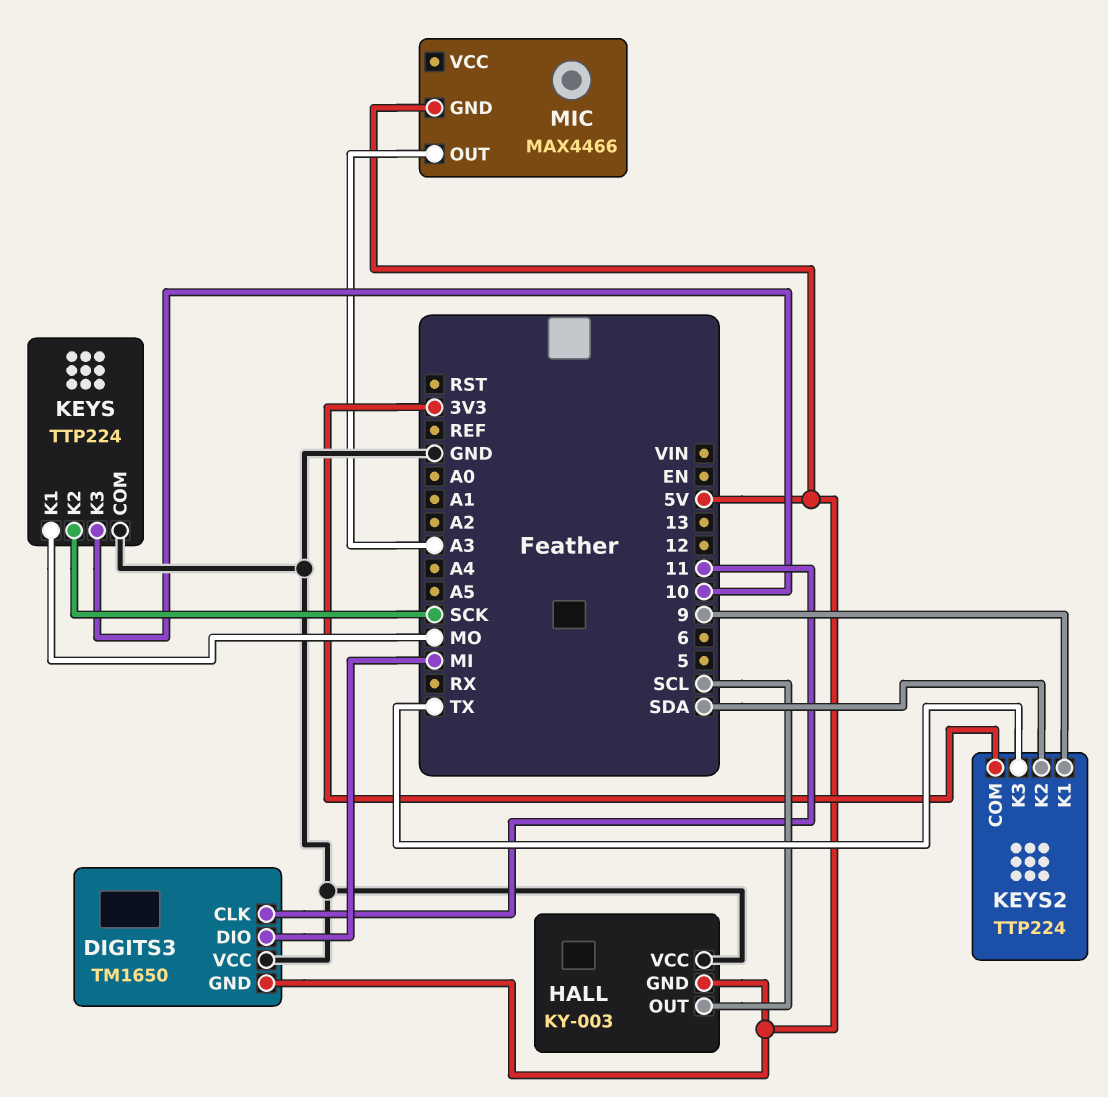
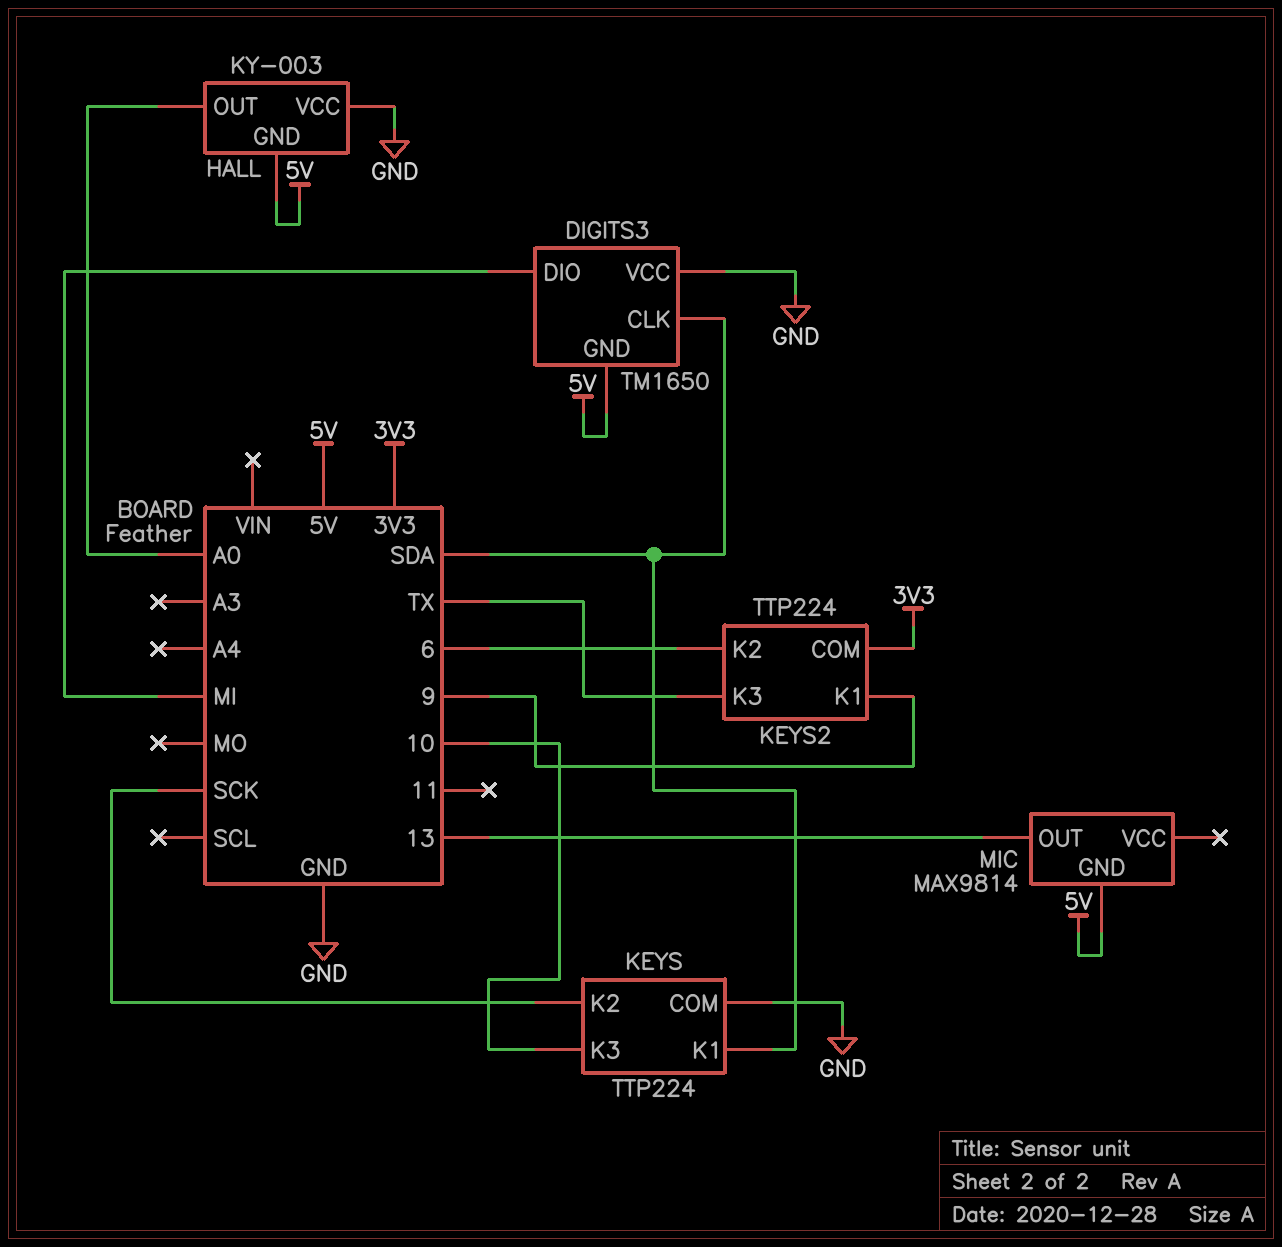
DIGITS3 pin CLK: 11 -> SDA
HALL pin OUT: SCL -> A0
KEYS pin K1: MO -> SDA
KEYS2 pin K2: SDA -> 6
MIC: MAX4466 -> MAX9814
MIC pin OUT: A3 -> 13

